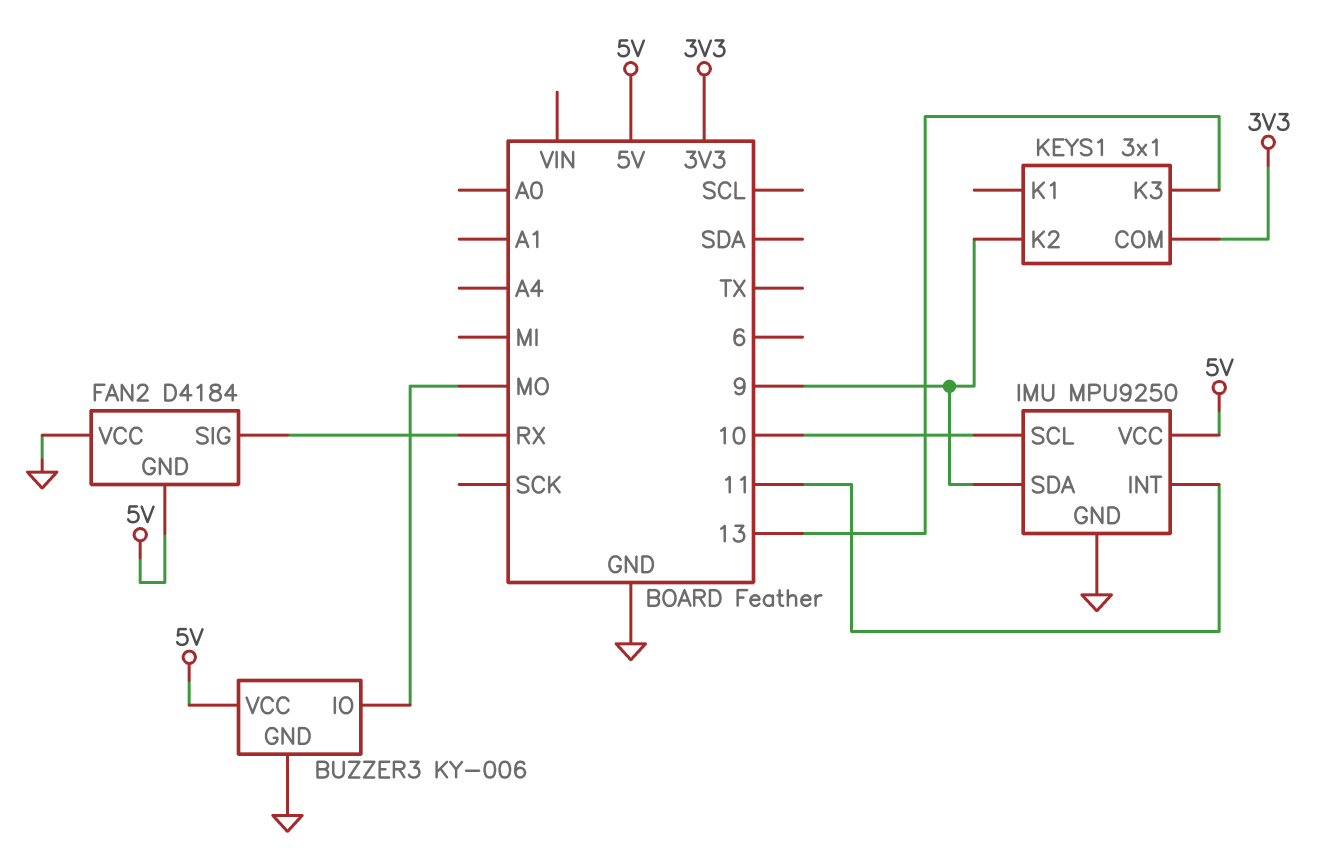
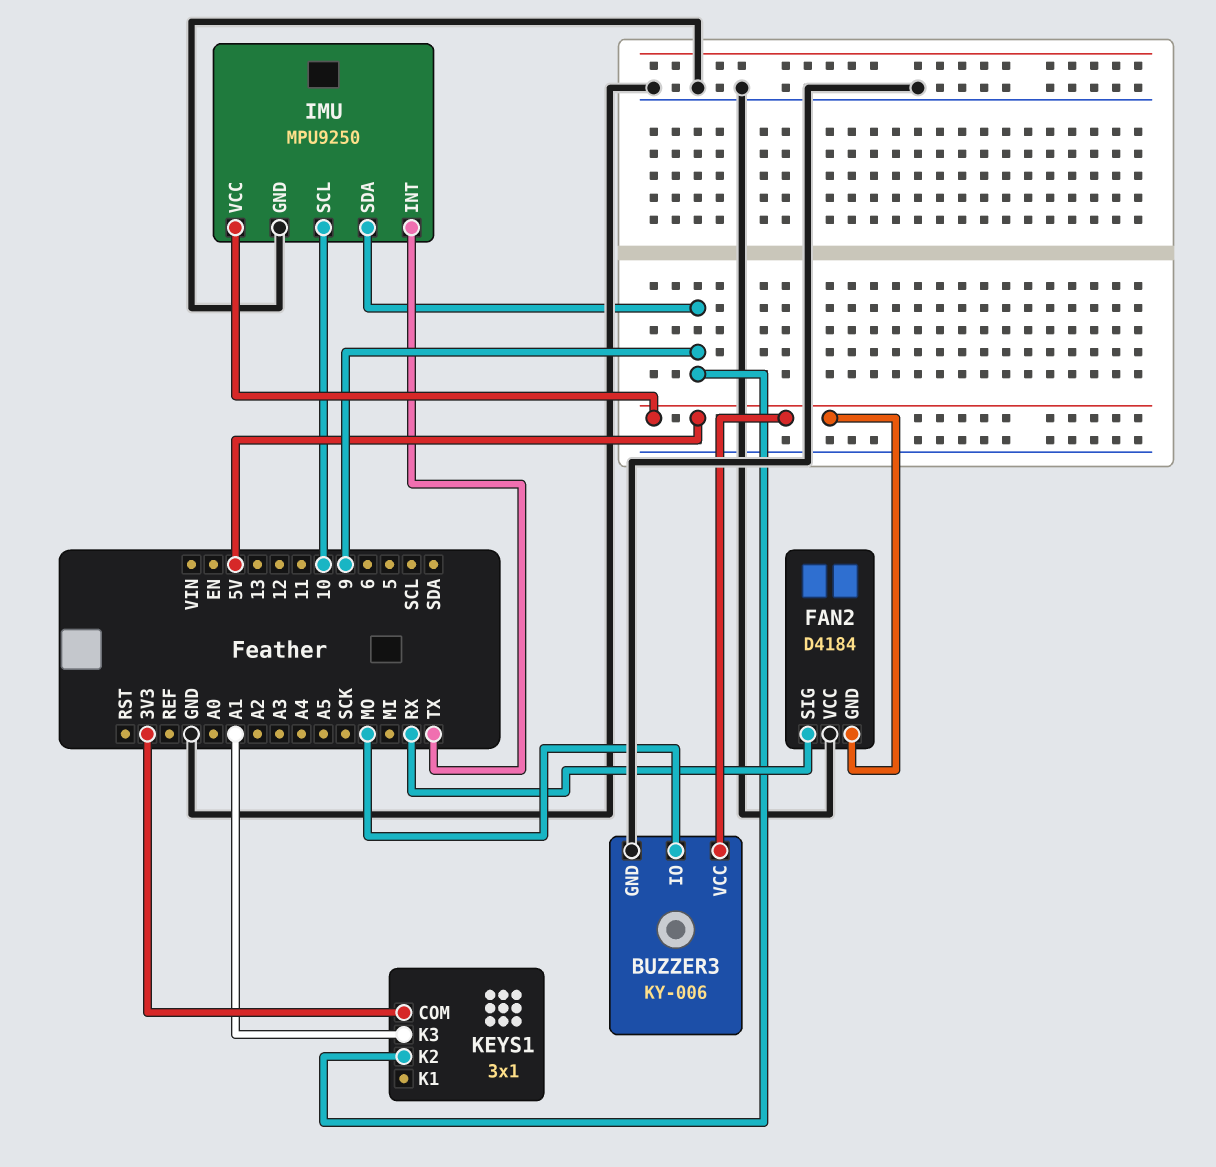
IMU pin INT: 11 -> TX
KEYS1 pin K3: 13 -> A1

